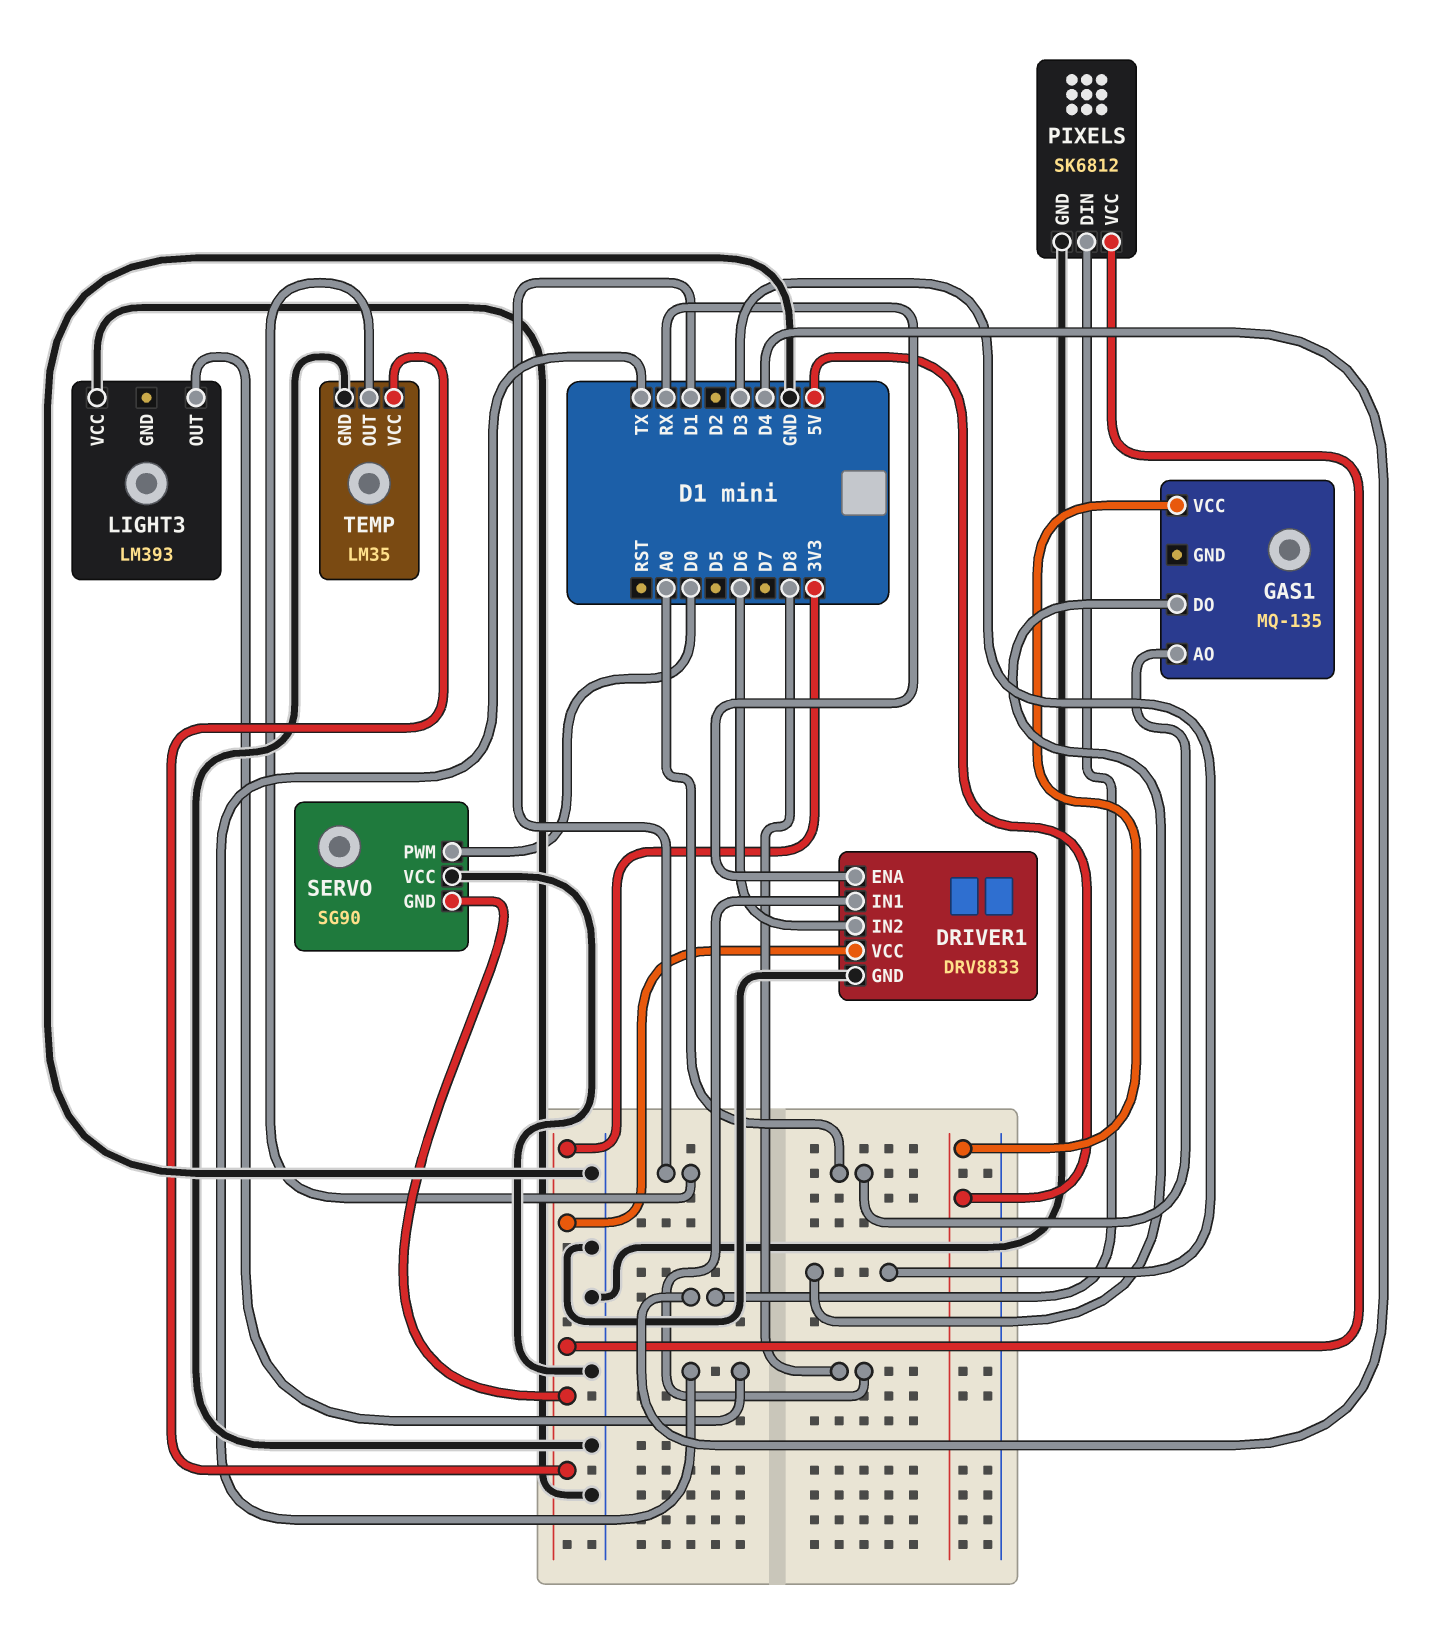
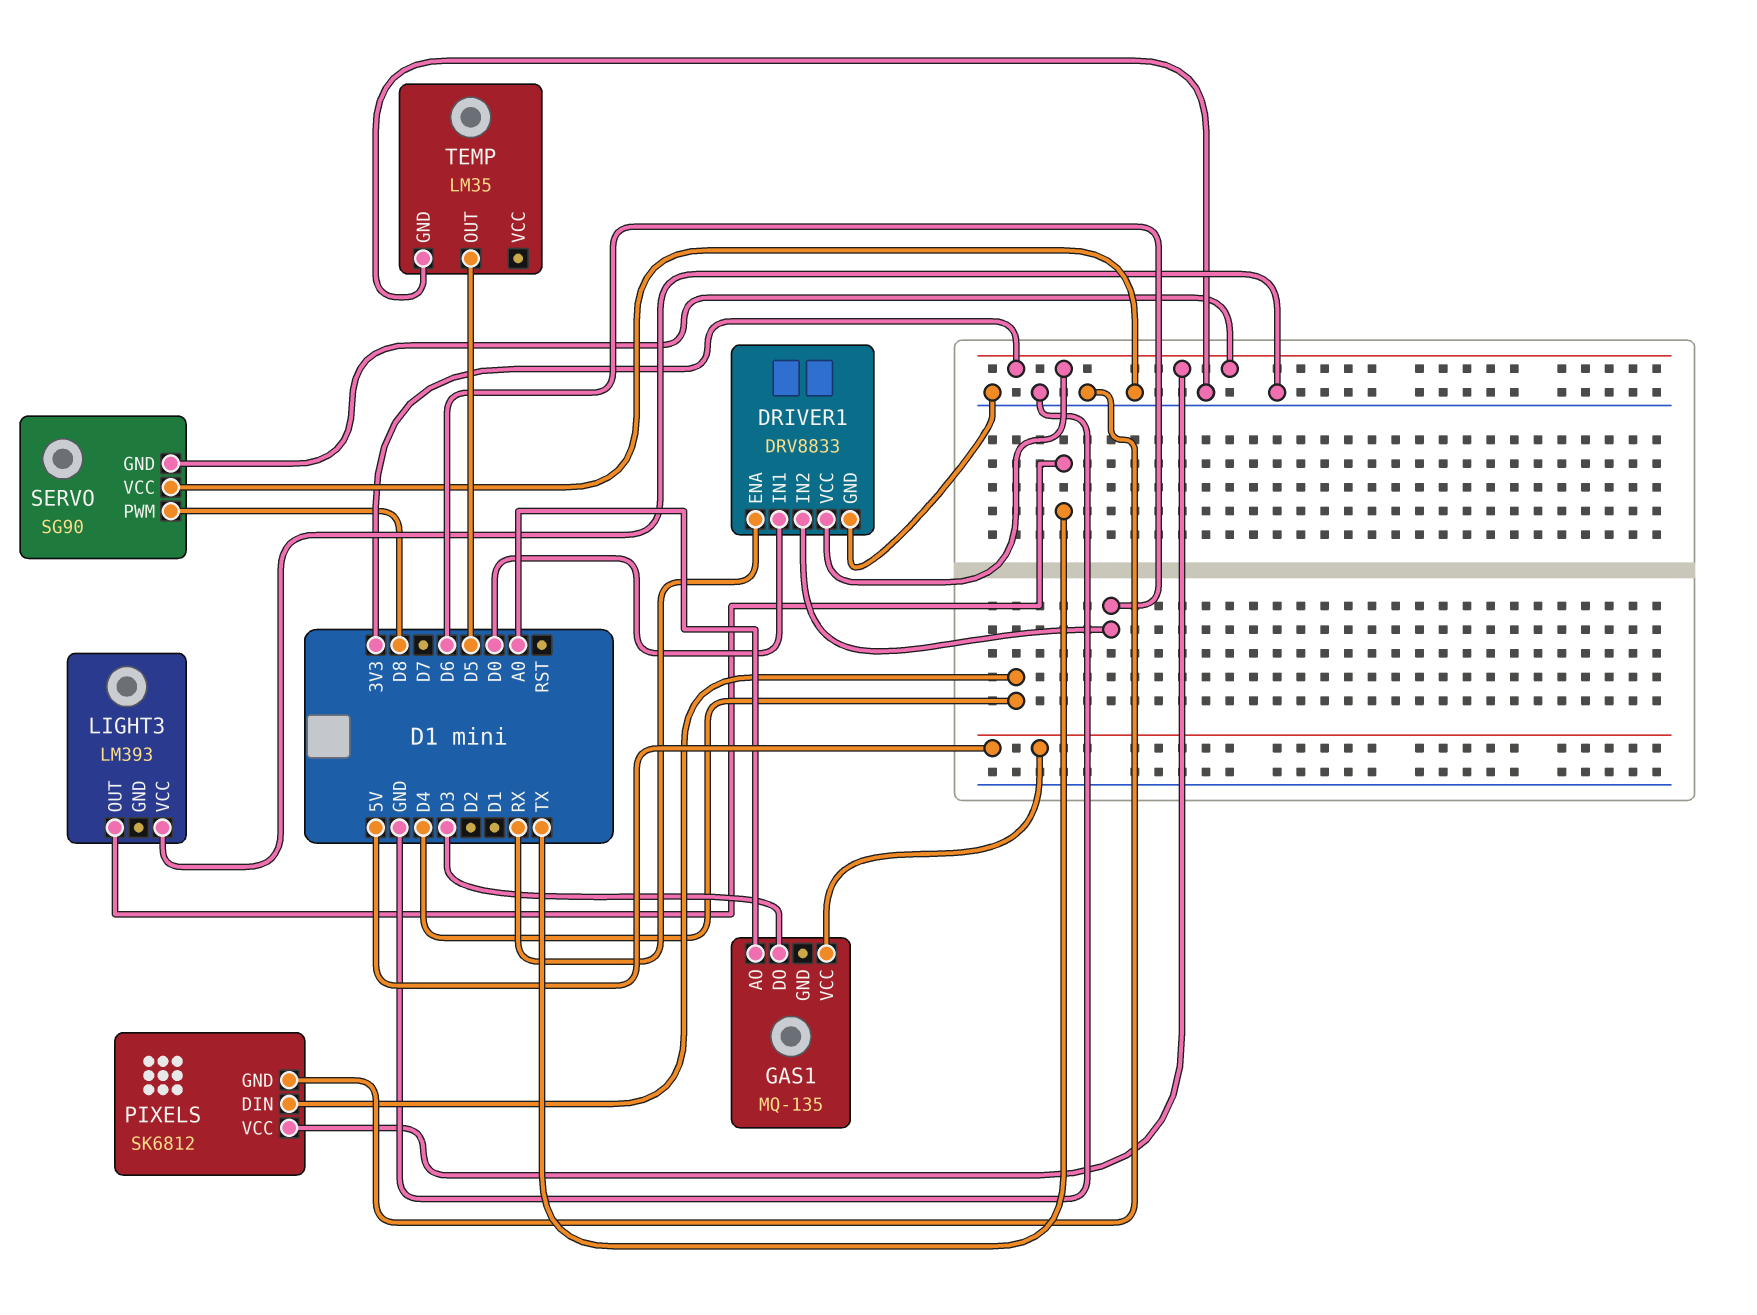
DRIVER1 pin IN1: D8 -> D0
SERVO pin PWM: D0 -> D8
TEMP pin OUT: D1 -> D5
TEMP pin VCC: 3V3 -> none

